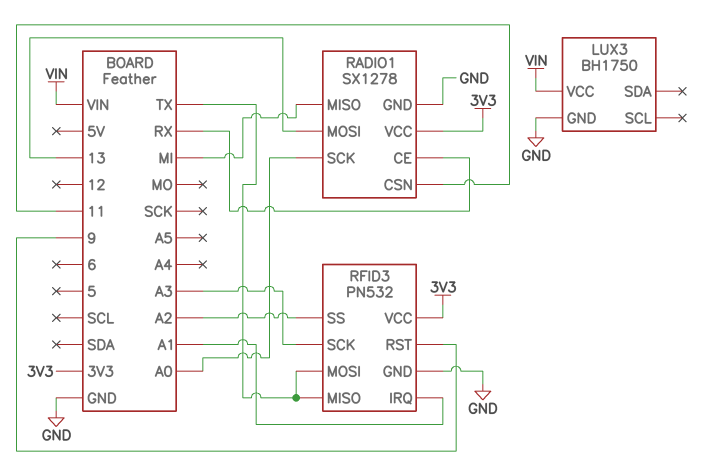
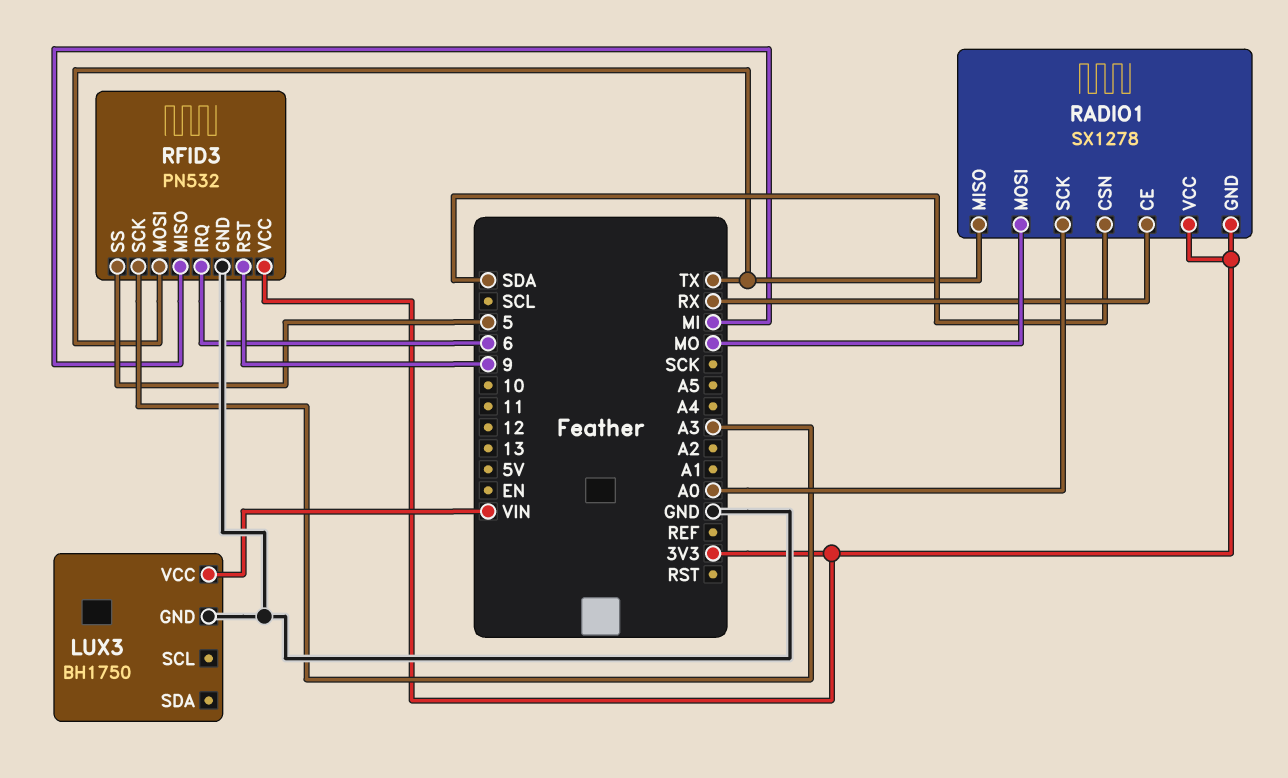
RADIO1 pin CSN: 11 -> SDA
RADIO1 pin GND: GND -> 3V3
RADIO1 pin MISO: MI -> TX
RADIO1 pin MOSI: 13 -> MO
RFID3 pin IRQ: A1 -> 6
RFID3 pin MISO: TX -> MI
RFID3 pin SS: A2 -> 5

